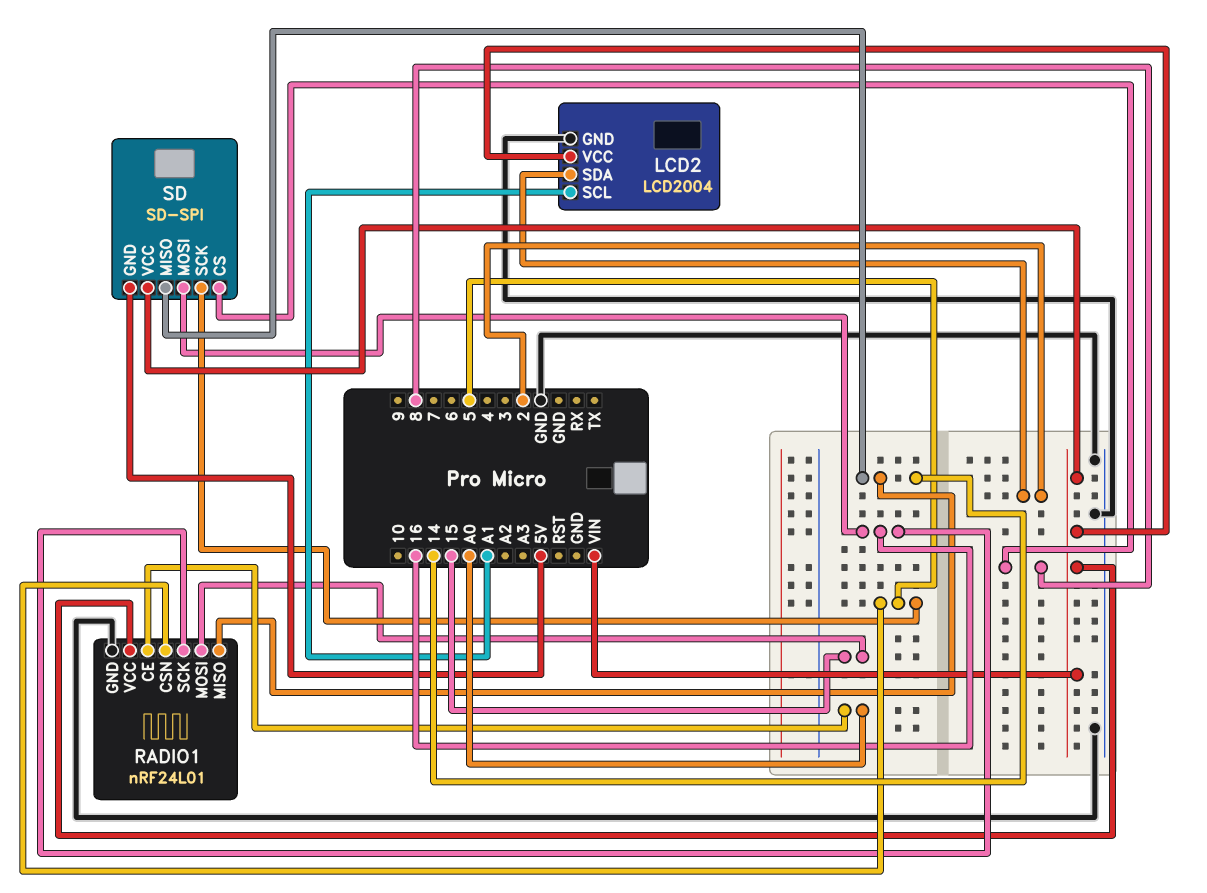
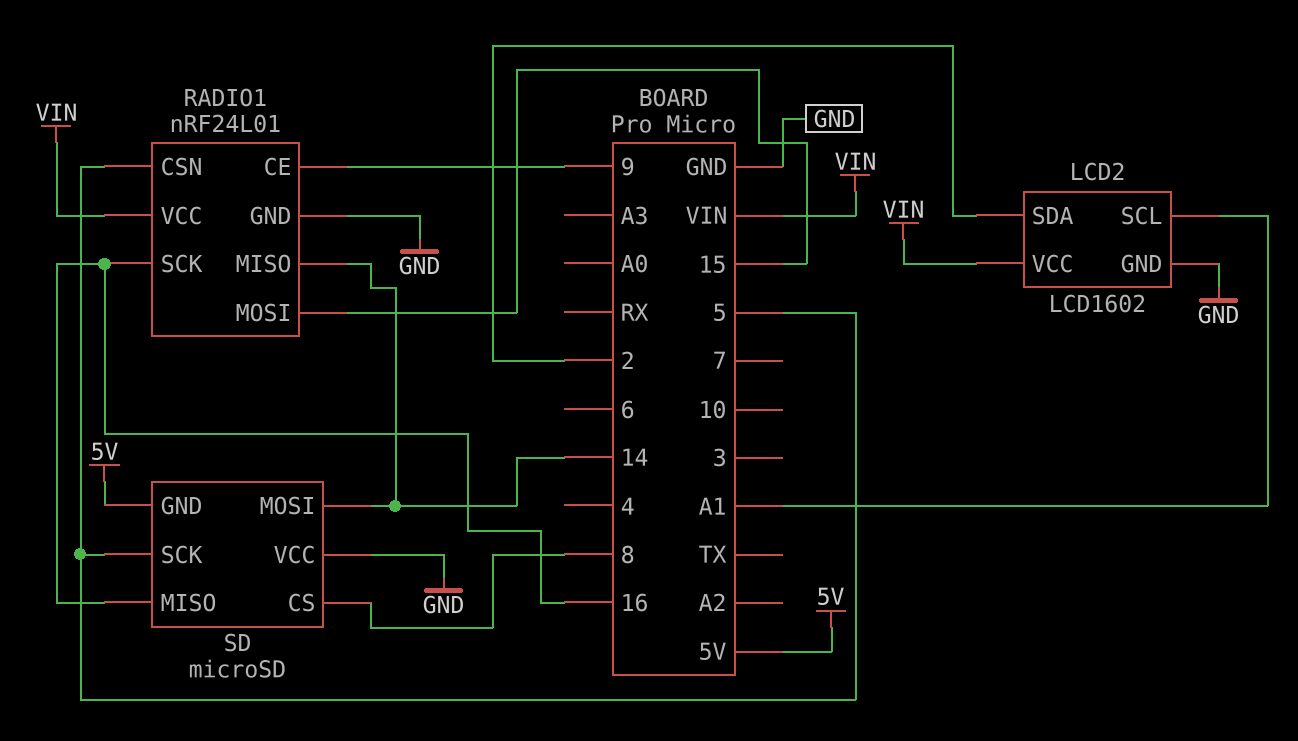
LCD2: LCD2004 -> LCD1602
RADIO1 pin CE: A0 -> 9
SD: SD-SPI -> microSD
SD pin MISO: 14 -> 16
SD pin MOSI: 16 -> 14
SD pin VCC: VIN -> GND

